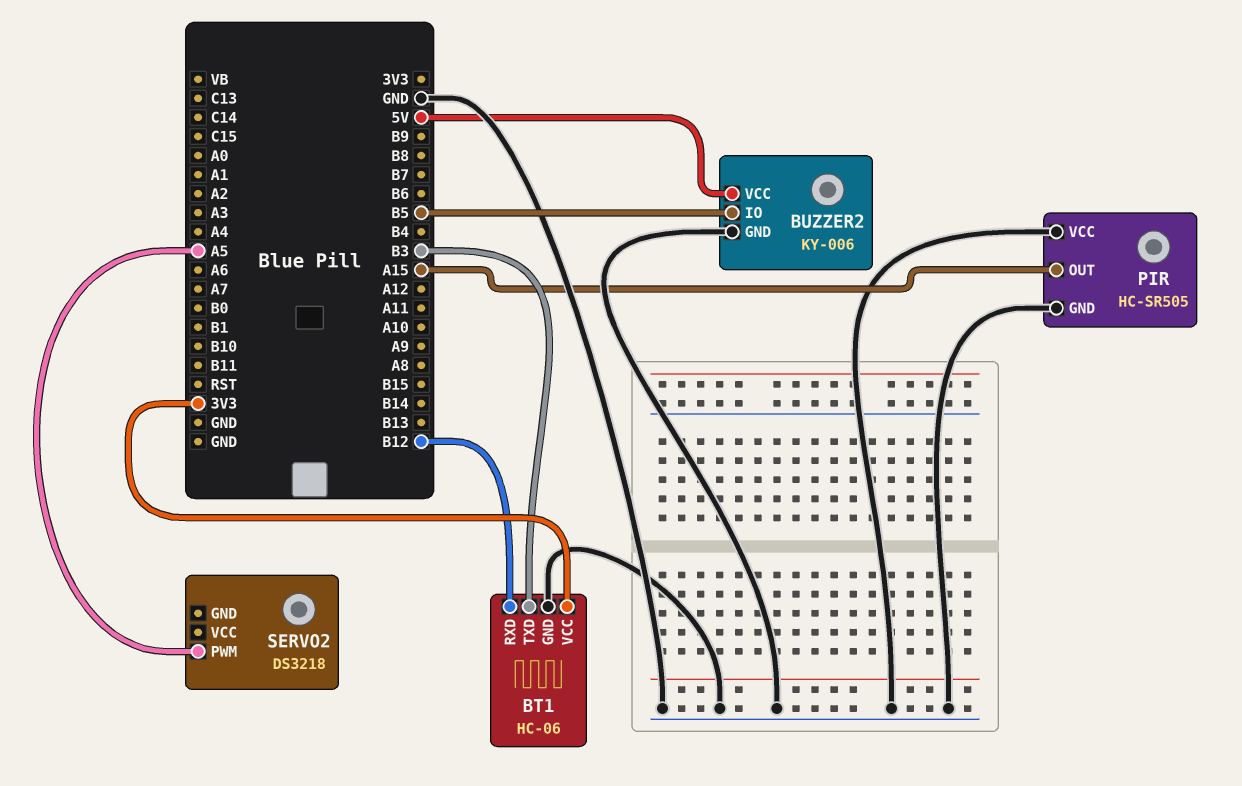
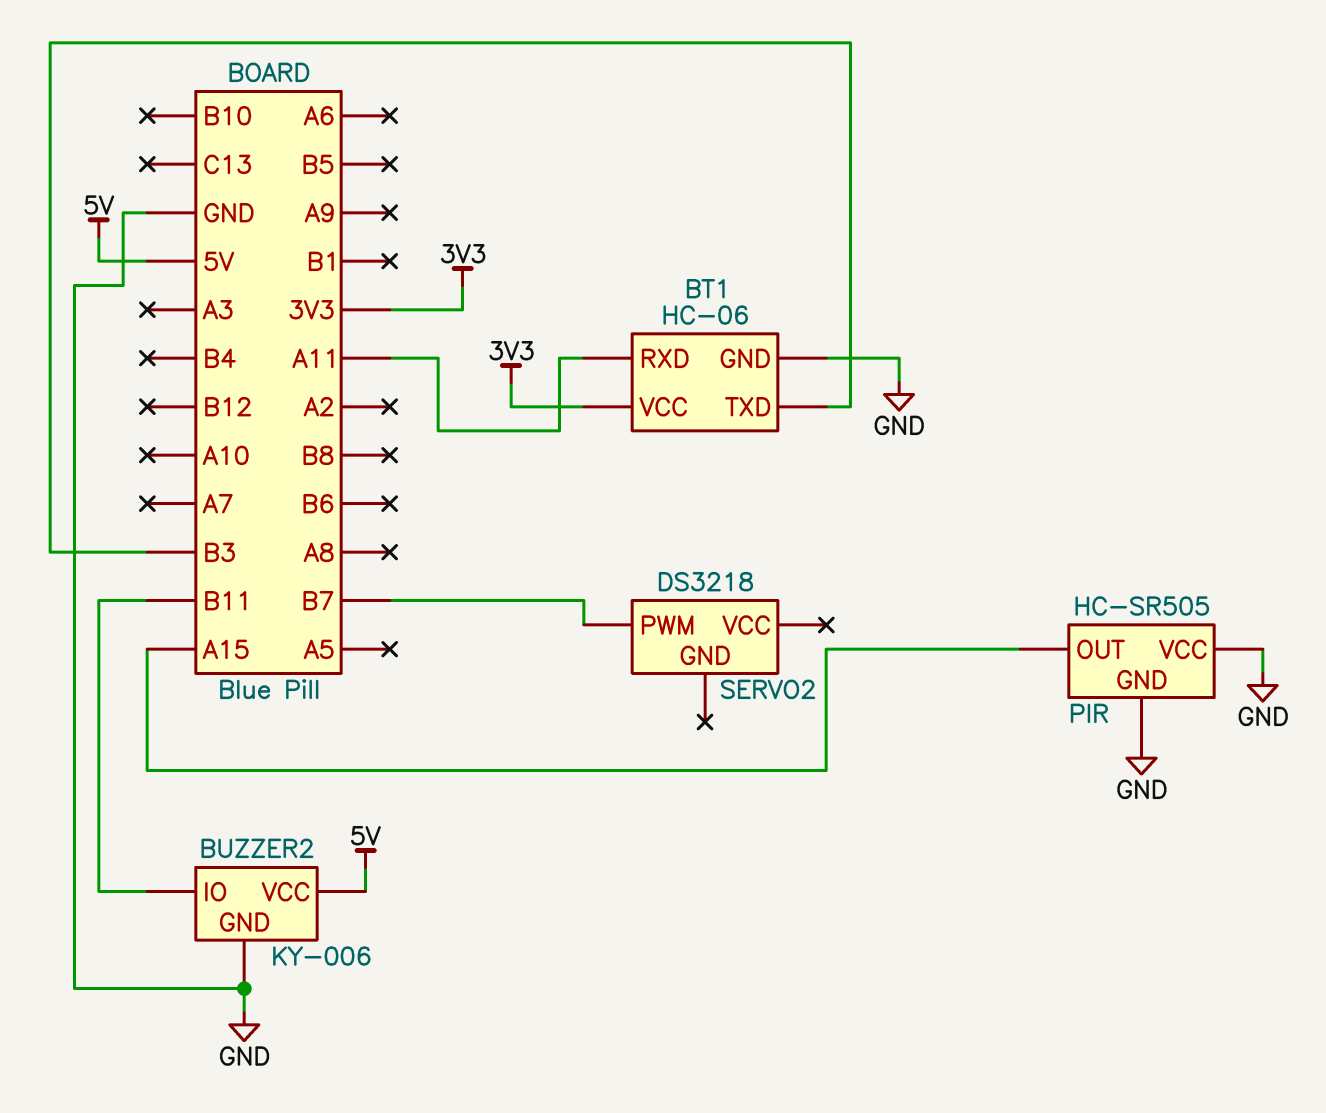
BT1 pin RXD: B12 -> A11
BUZZER2 pin IO: B5 -> B11
SERVO2 pin PWM: A5 -> B7

